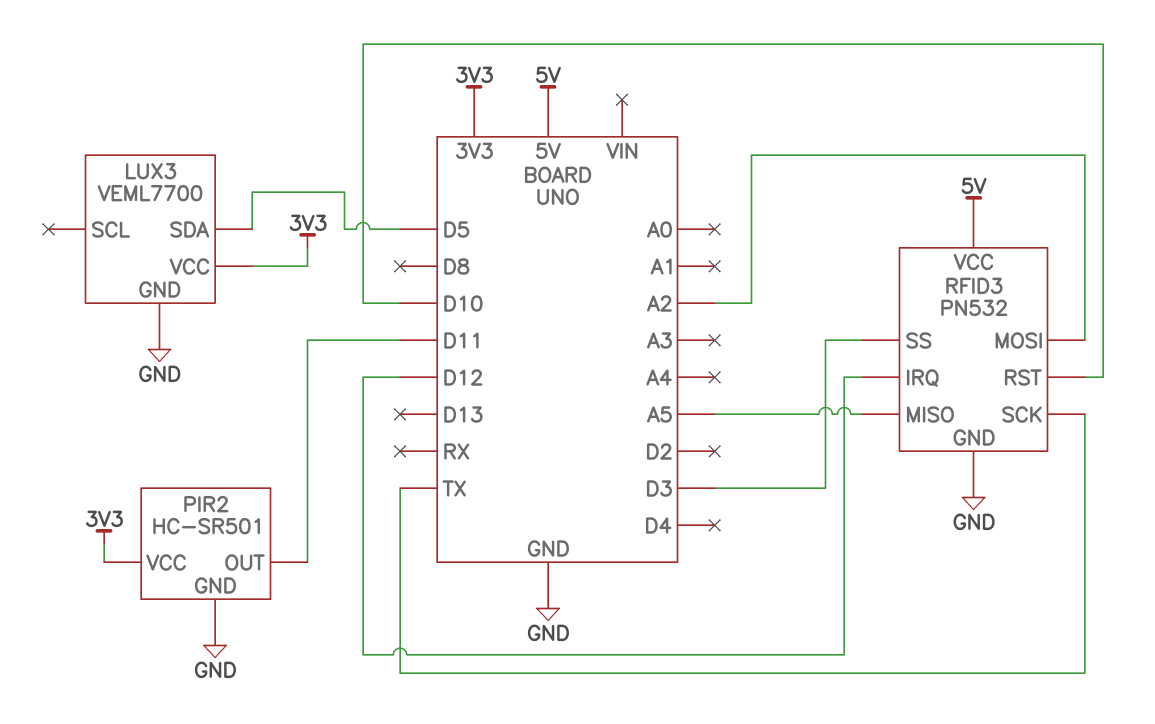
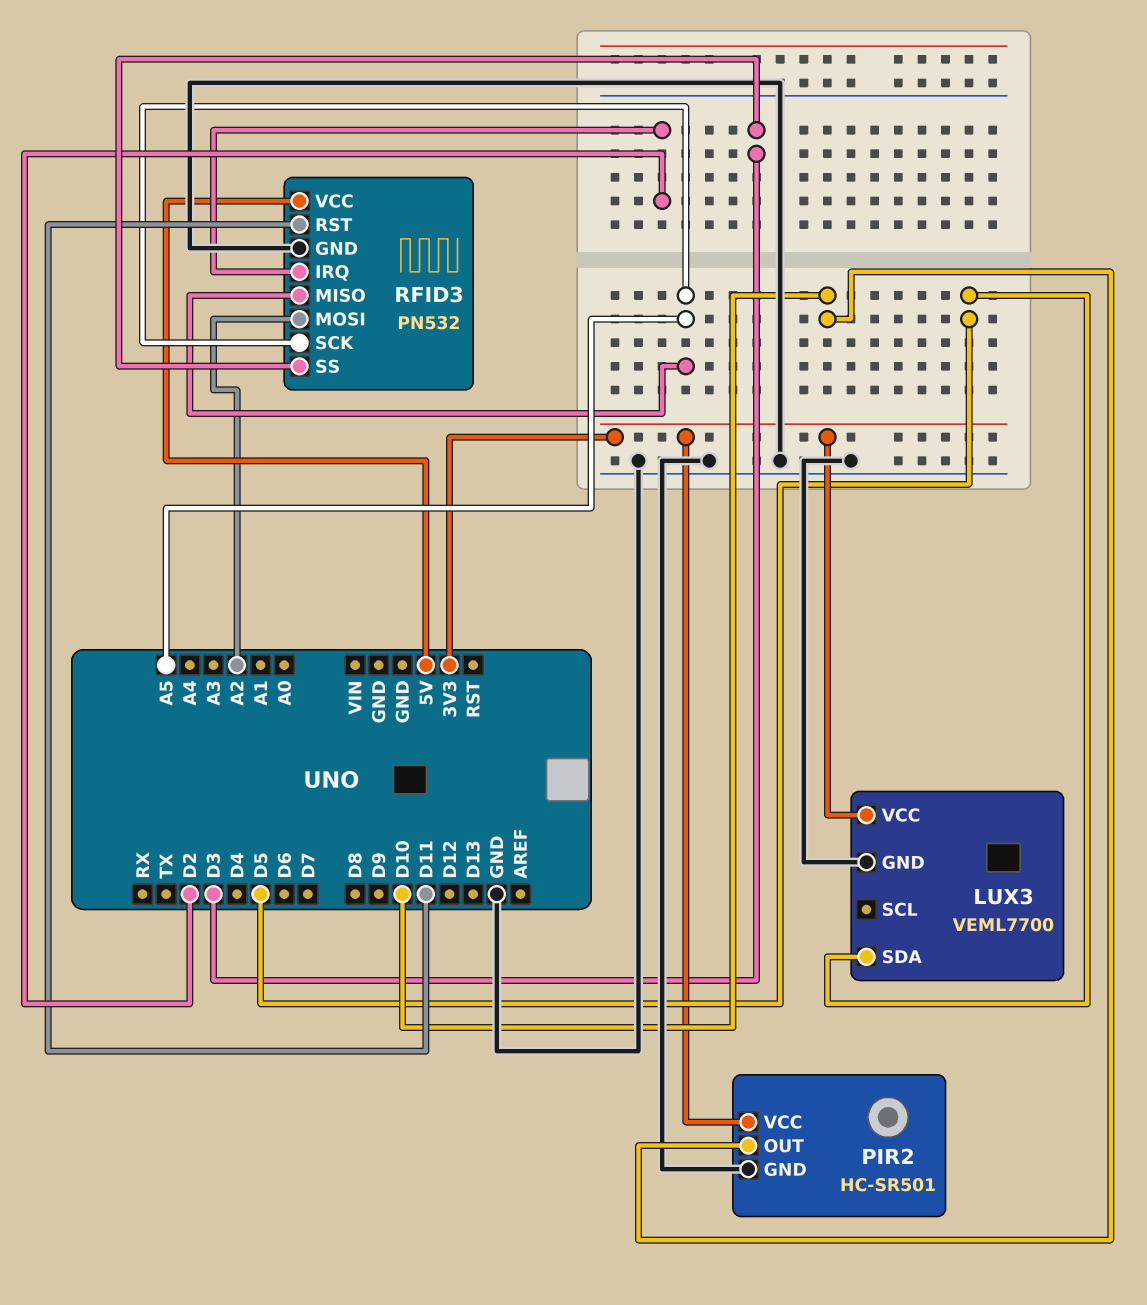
PIR2 pin OUT: D11 -> D10
RFID3 pin IRQ: D12 -> D2
RFID3 pin RST: D10 -> D11
RFID3 pin SCK: TX -> A5

